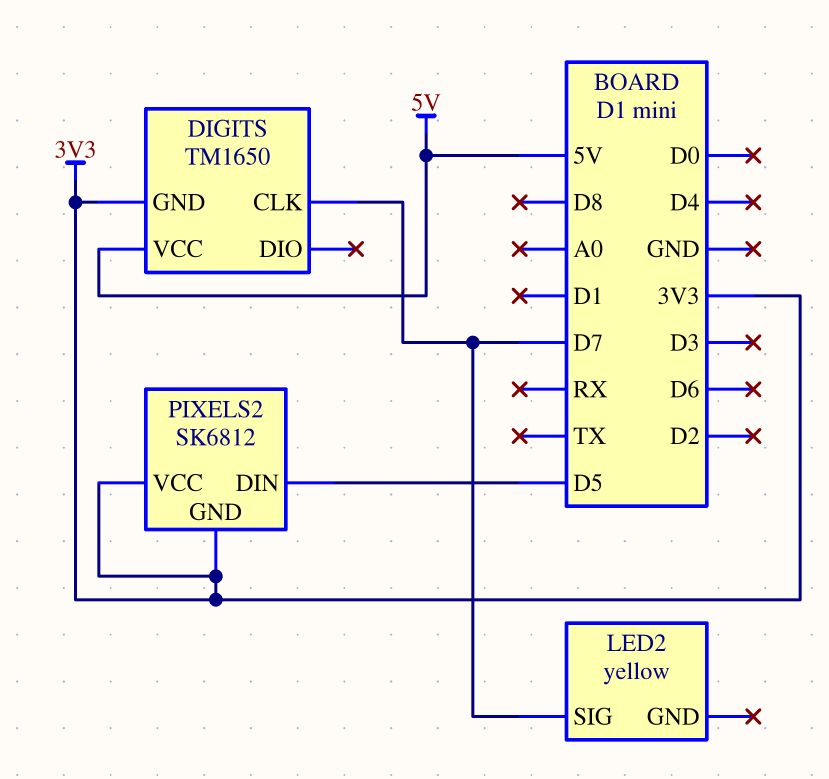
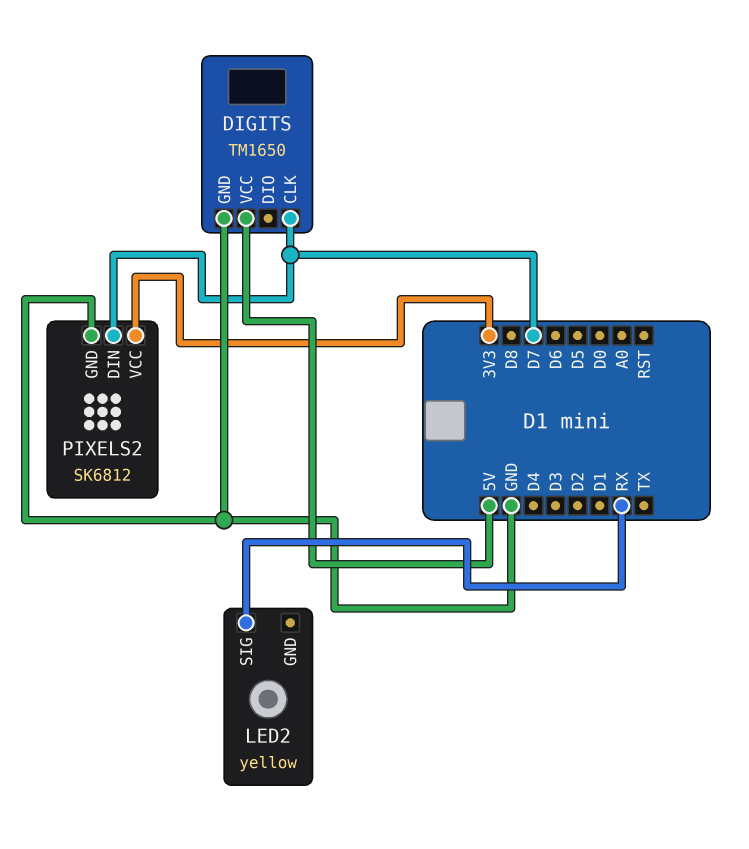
DIGITS pin GND: 3V3 -> GND
LED2 pin SIG: D7 -> RX
PIXELS2 pin DIN: D5 -> D7
PIXELS2 pin GND: 3V3 -> GND

